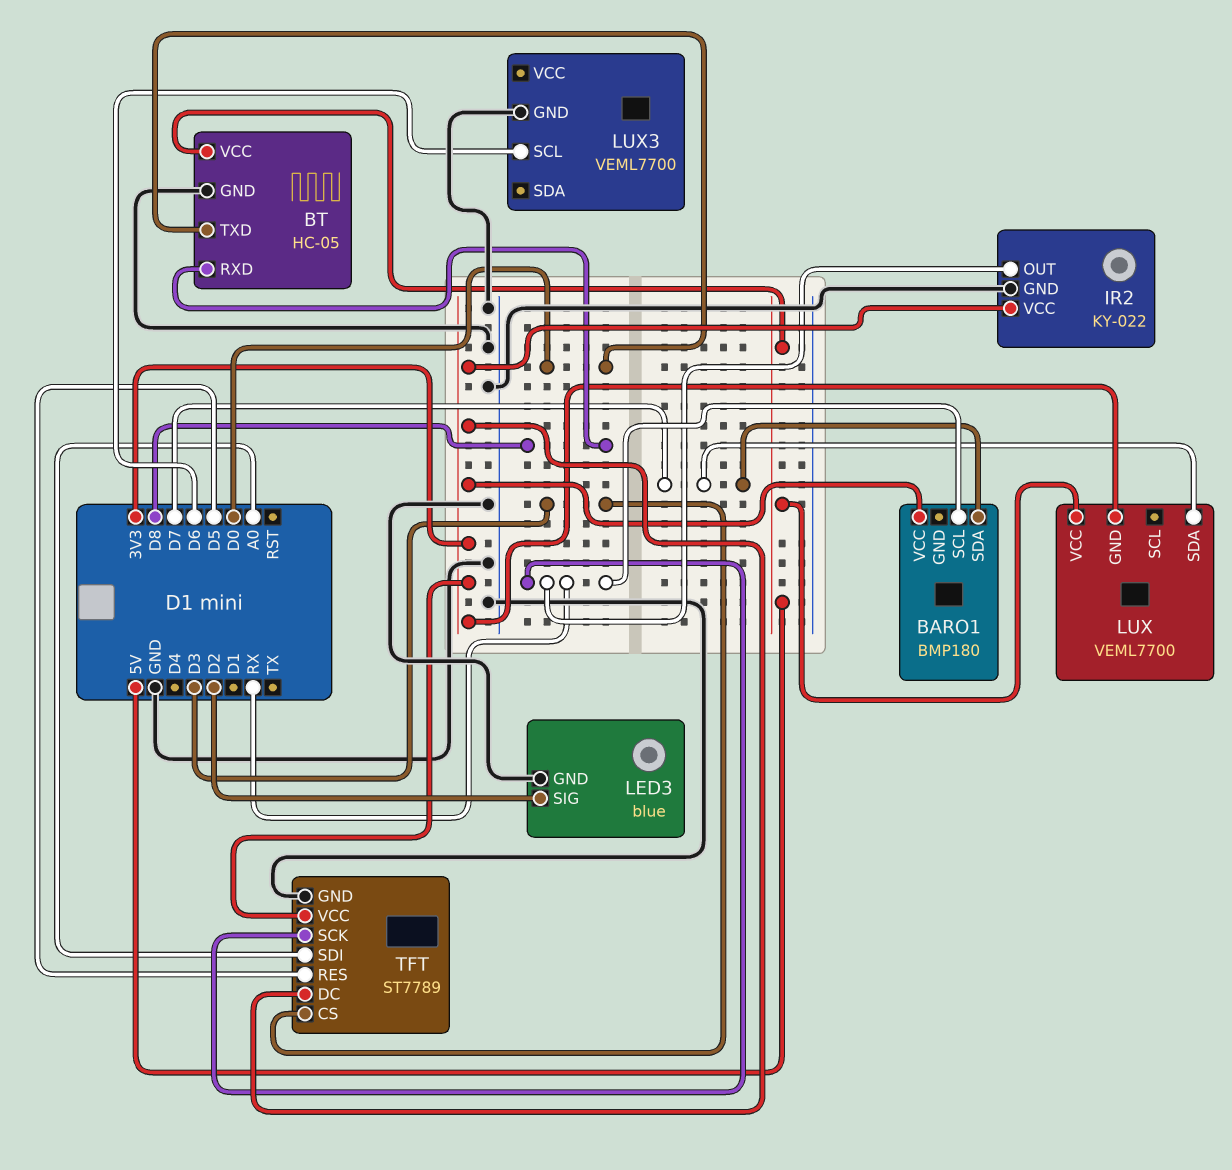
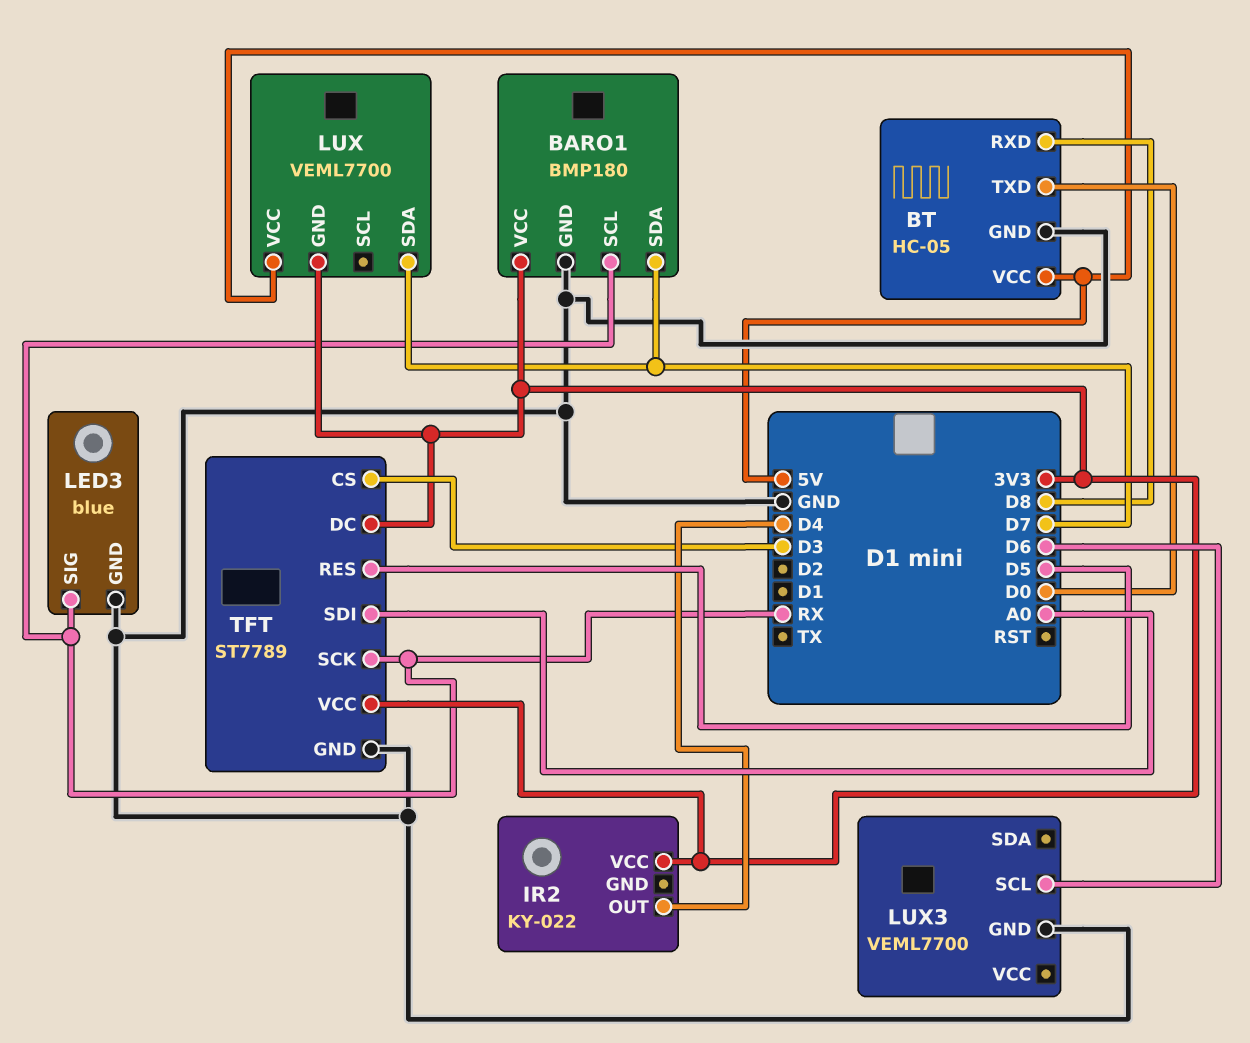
BARO1 pin GND: none -> GND
IR2 pin GND: GND -> none
IR2 pin OUT: RX -> D4
LED3 pin SIG: D2 -> RX

